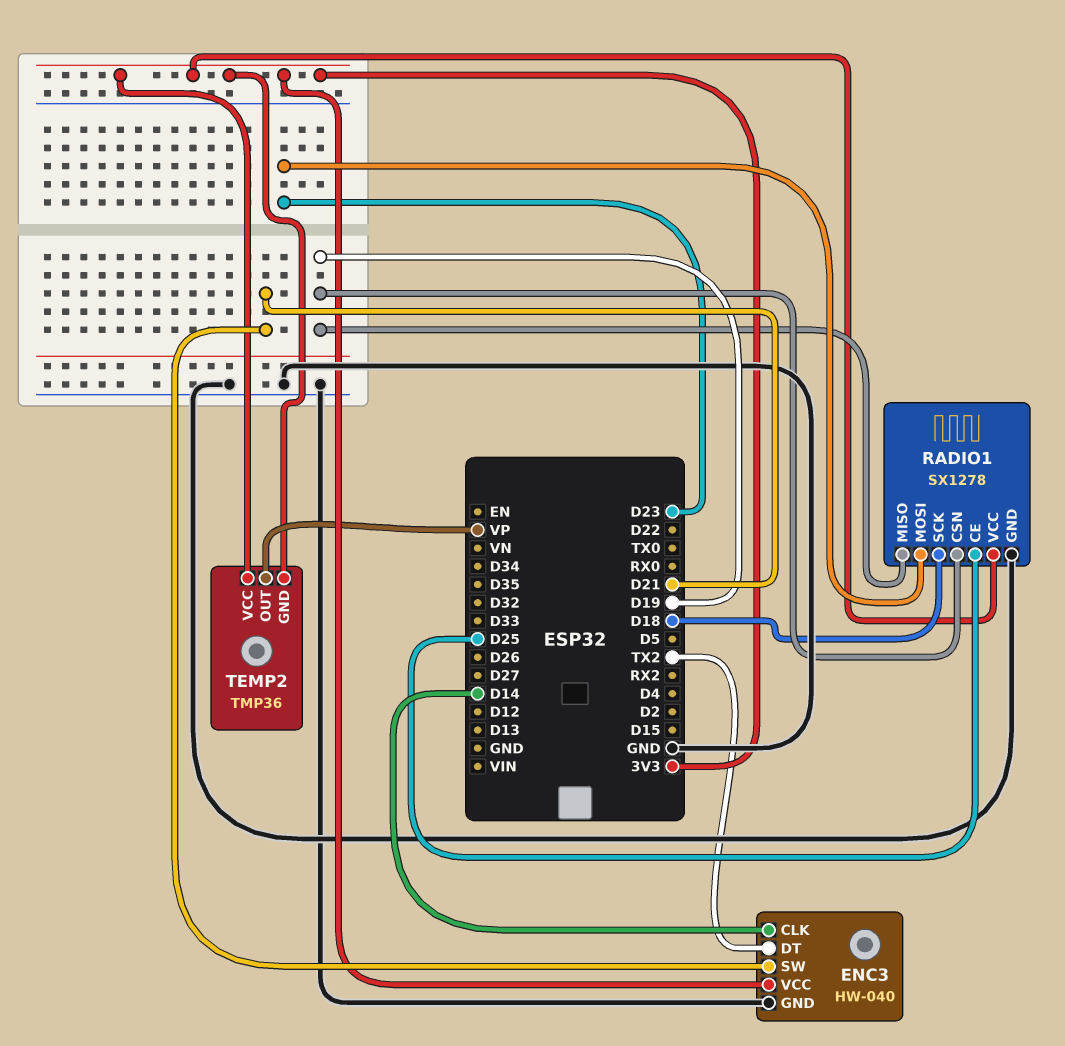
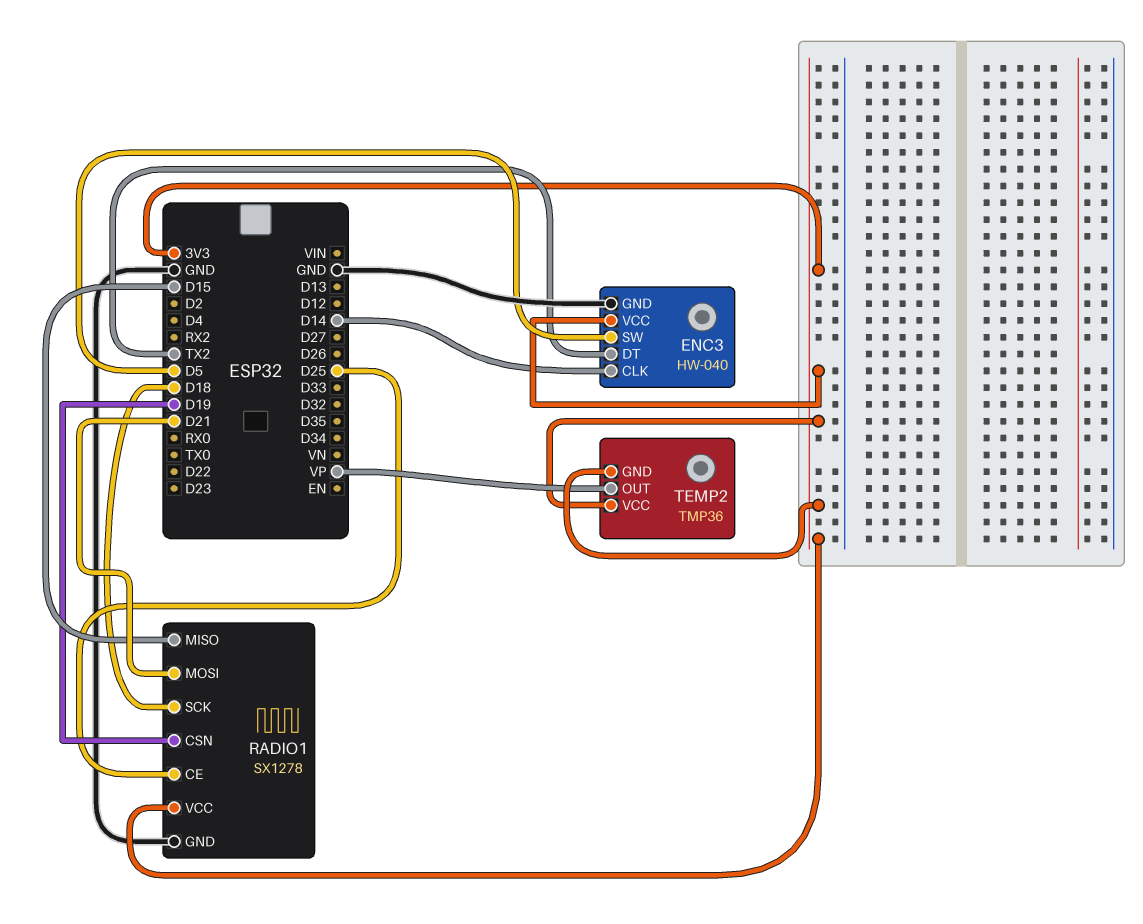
ENC3 pin SW: D21 -> D5
RADIO1 pin MISO: D19 -> D15
RADIO1 pin MOSI: D23 -> D21

